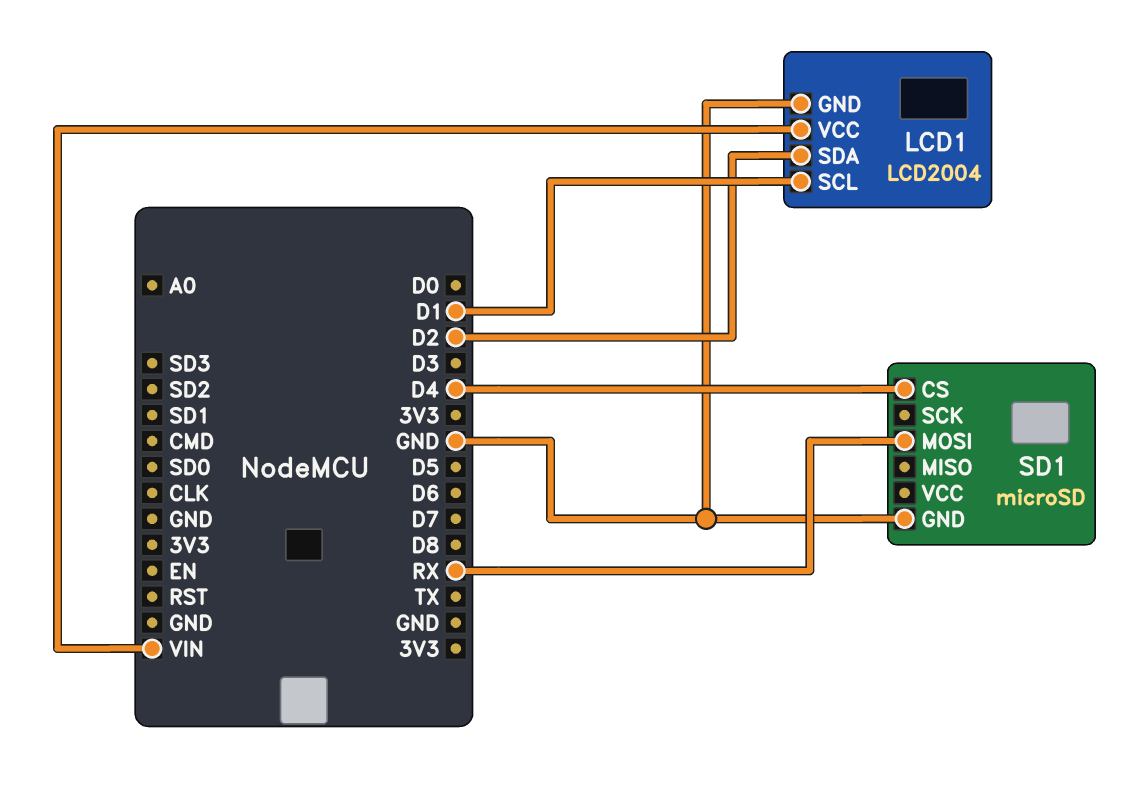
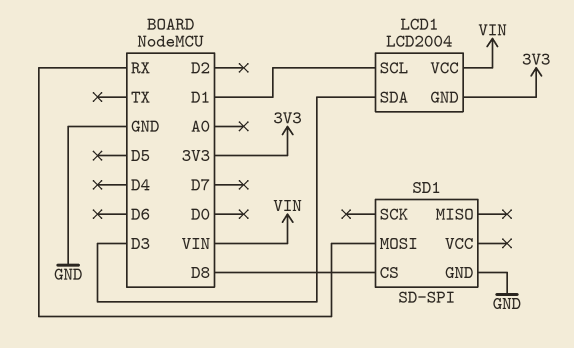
LCD1 pin GND: GND -> 3V3
LCD1 pin SDA: D2 -> D3
SD1: microSD -> SD-SPI
SD1 pin CS: D4 -> D8

